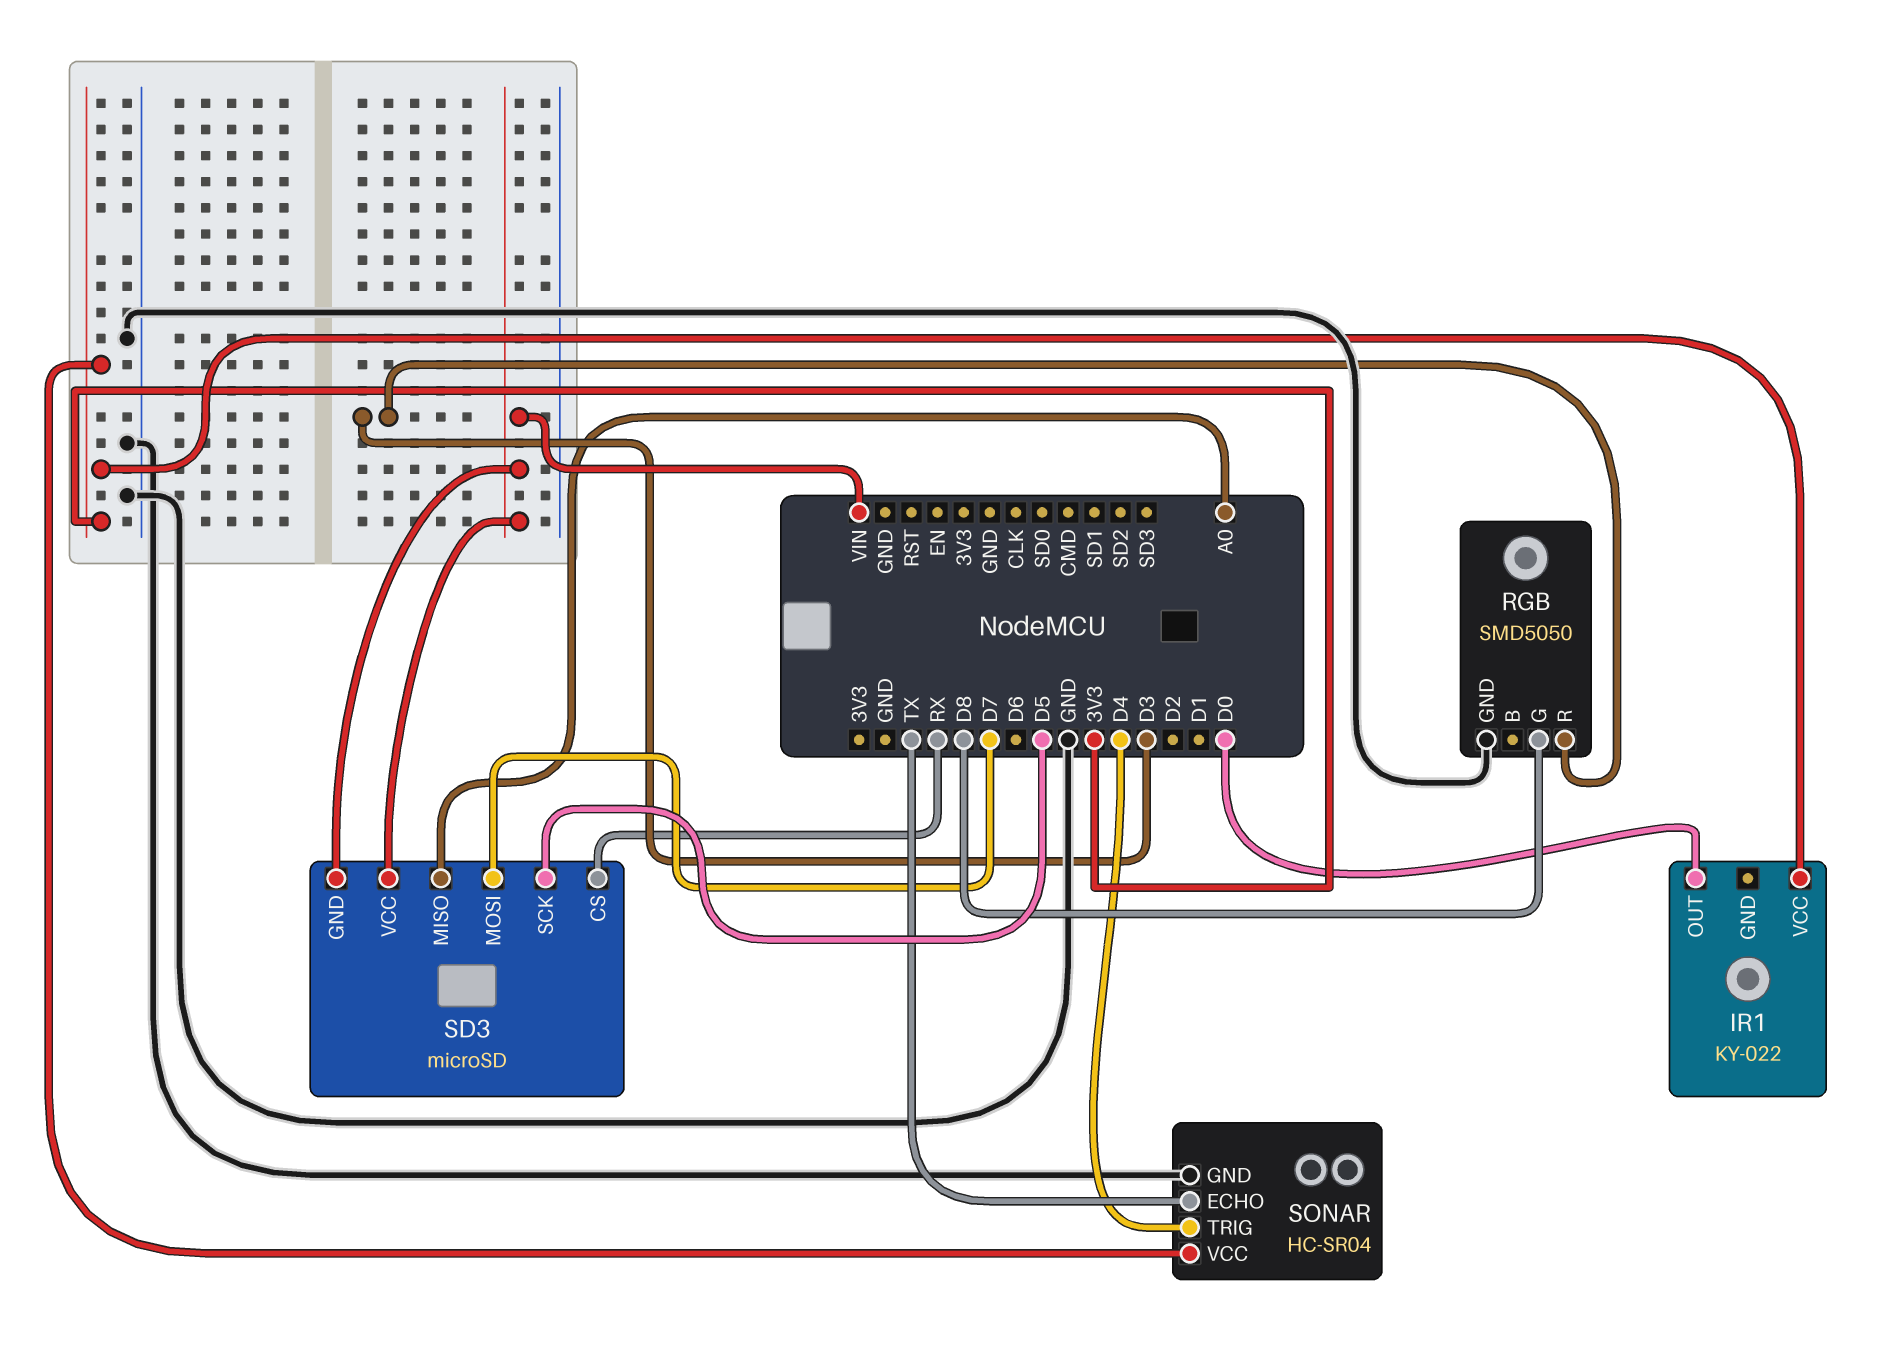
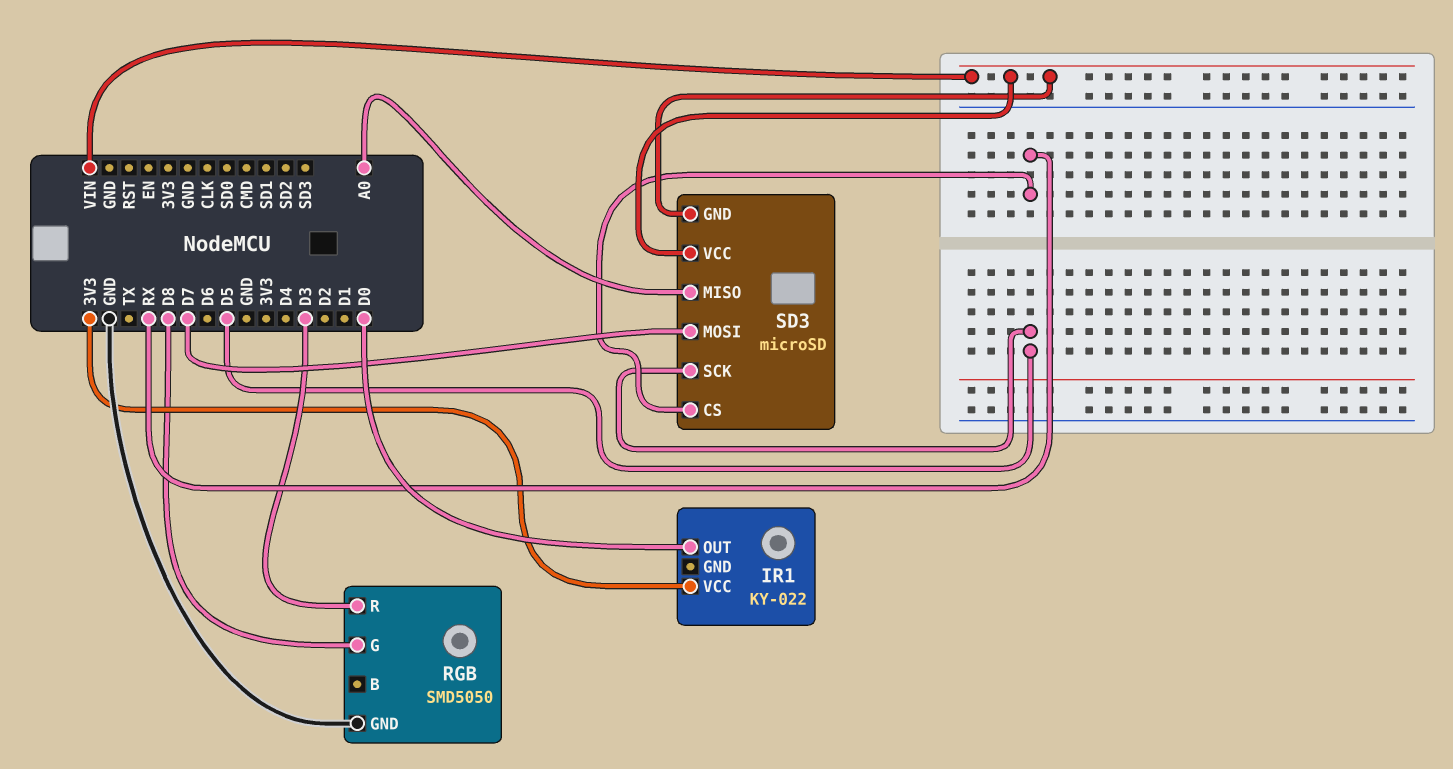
SONAR: HC-SR04 -> none
SONAR pin ECHO: TX -> none
SONAR pin GND: GND -> none
SONAR pin TRIG: D4 -> none
SONAR pin VCC: 3V3 -> none

